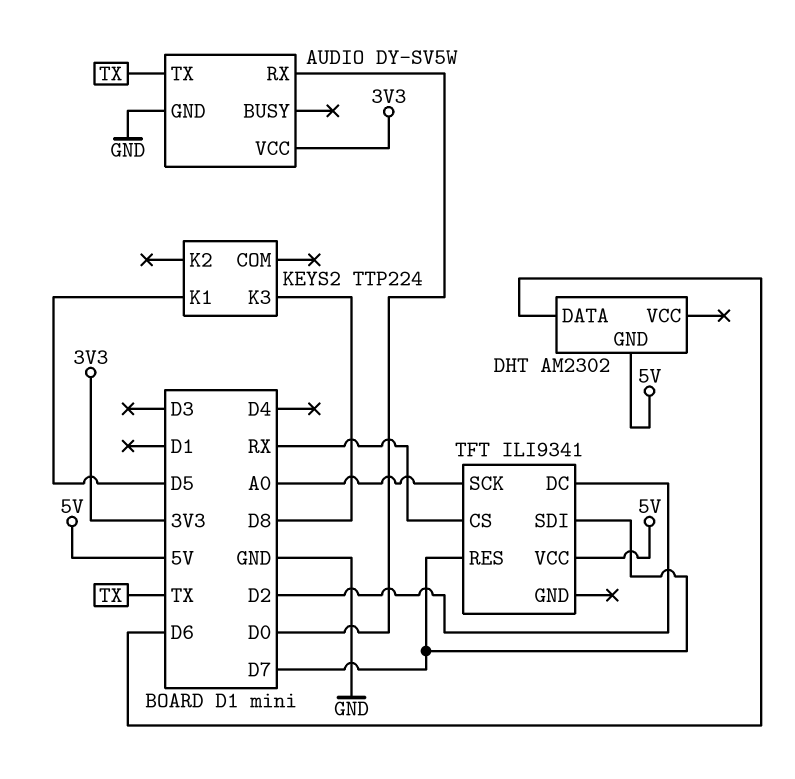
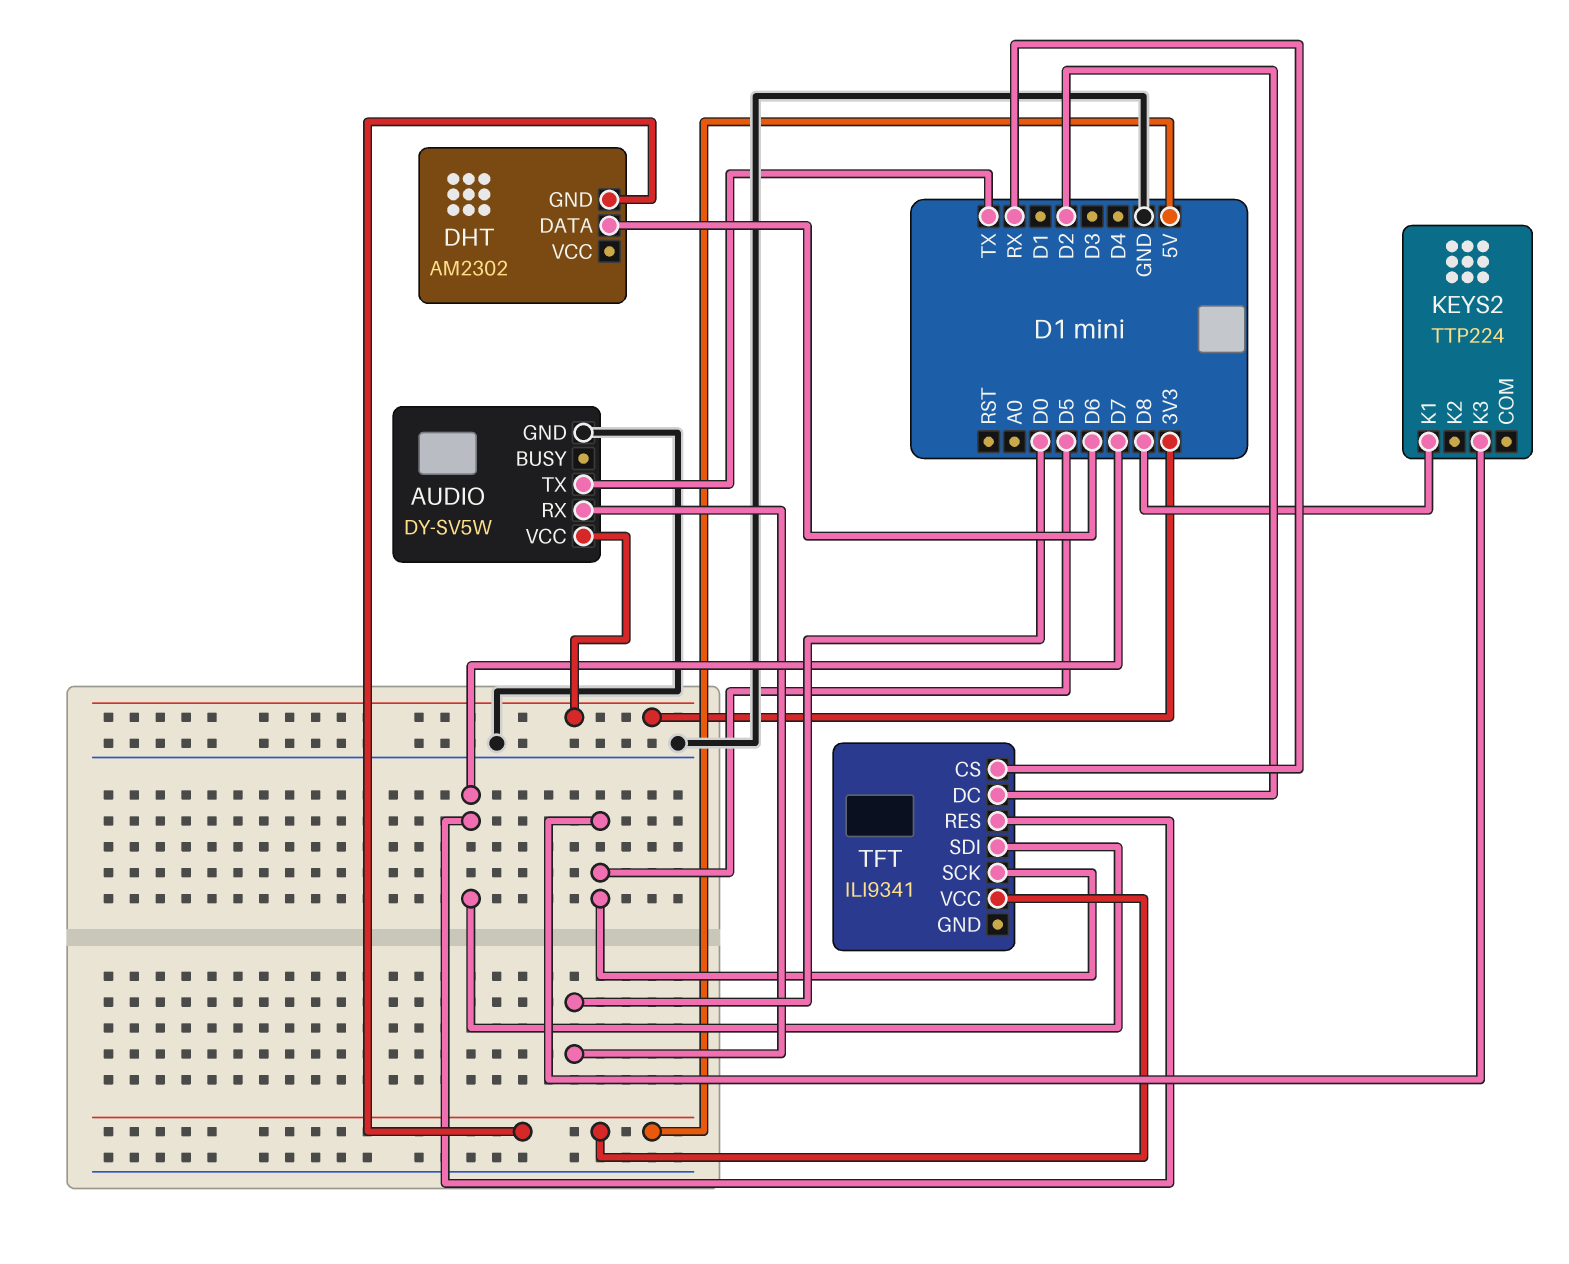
KEYS2 pin K1: D5 -> D8
KEYS2 pin K3: D8 -> D5
TFT pin SCK: A0 -> D5

